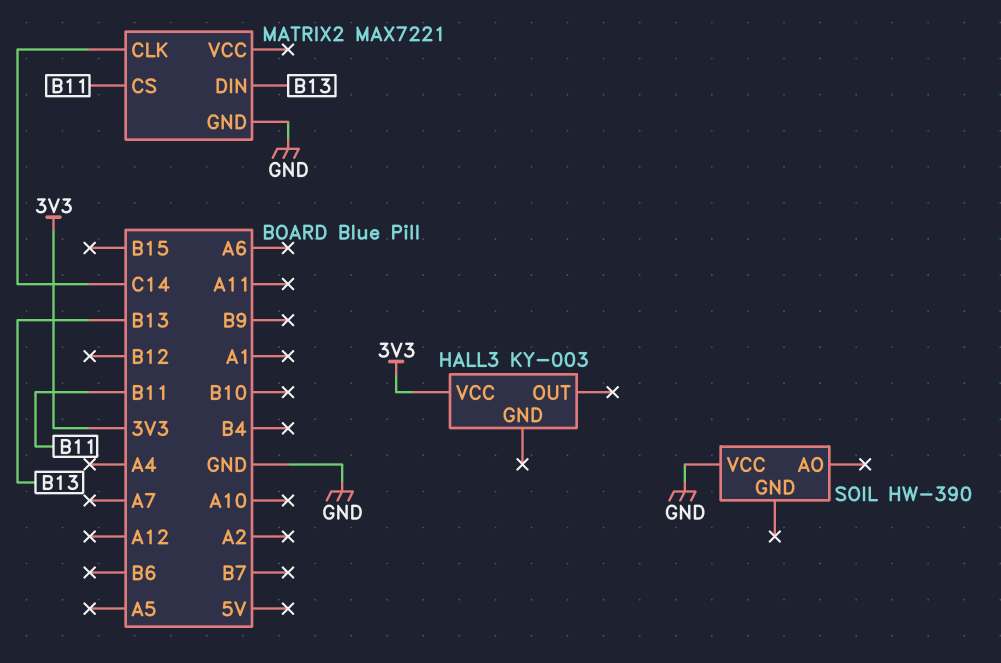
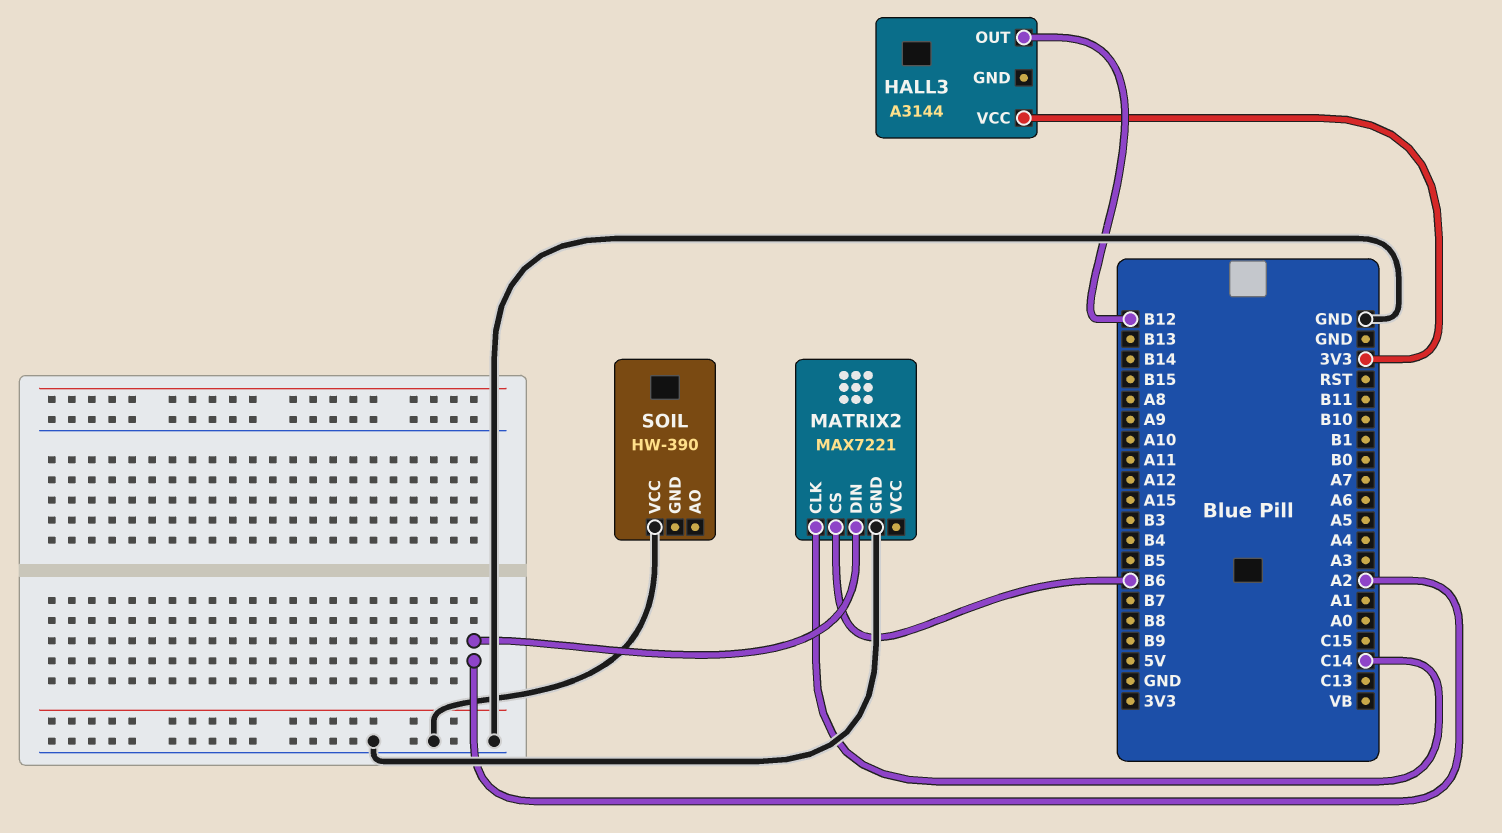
HALL3: KY-003 -> A3144
HALL3 pin OUT: none -> B12
MATRIX2 pin CS: B11 -> B6
MATRIX2 pin DIN: B13 -> A2

